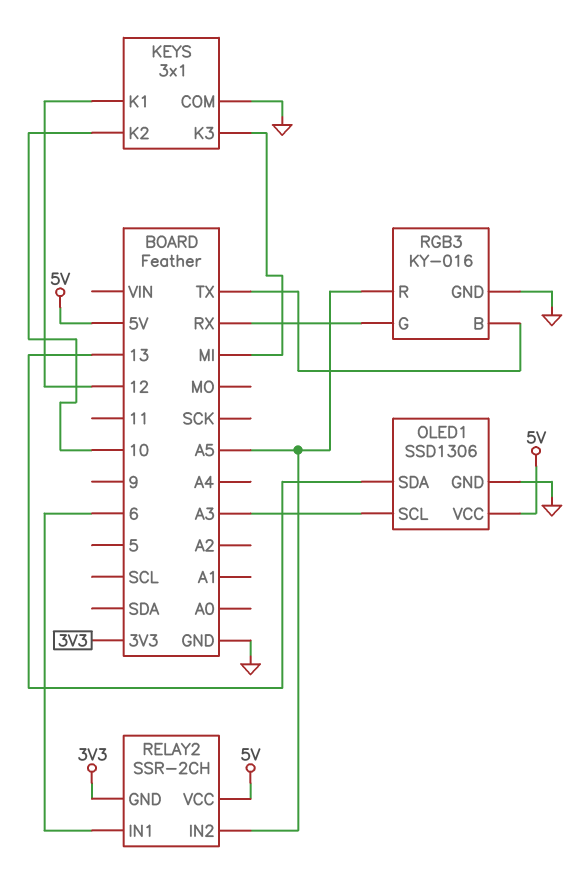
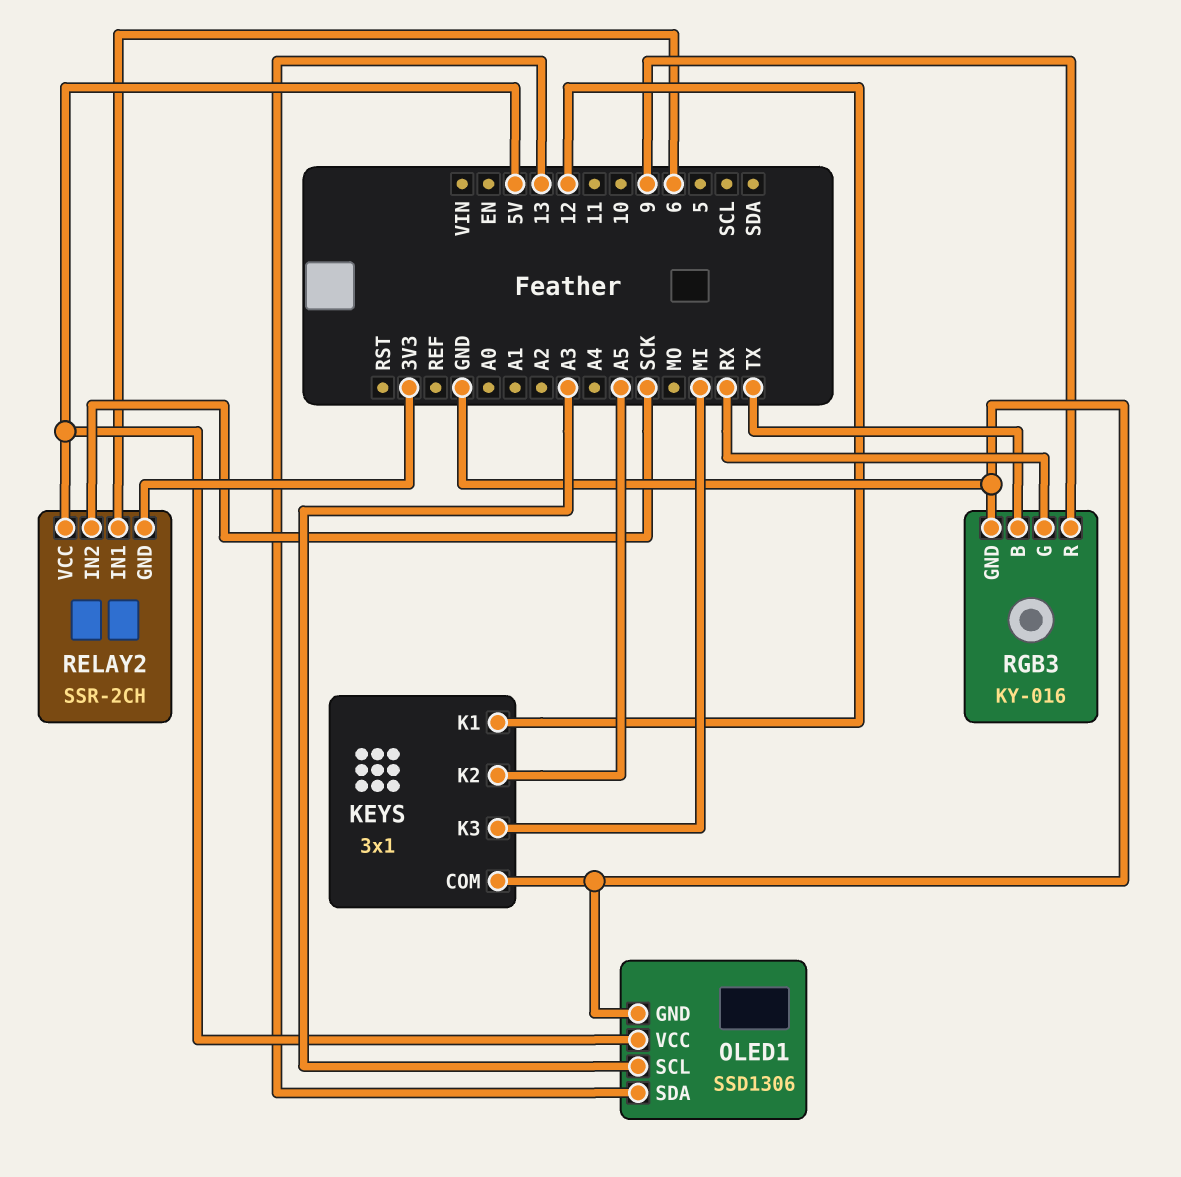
KEYS pin K2: 10 -> A5
RELAY2 pin IN2: A5 -> SCK
RGB3 pin R: A5 -> 9

